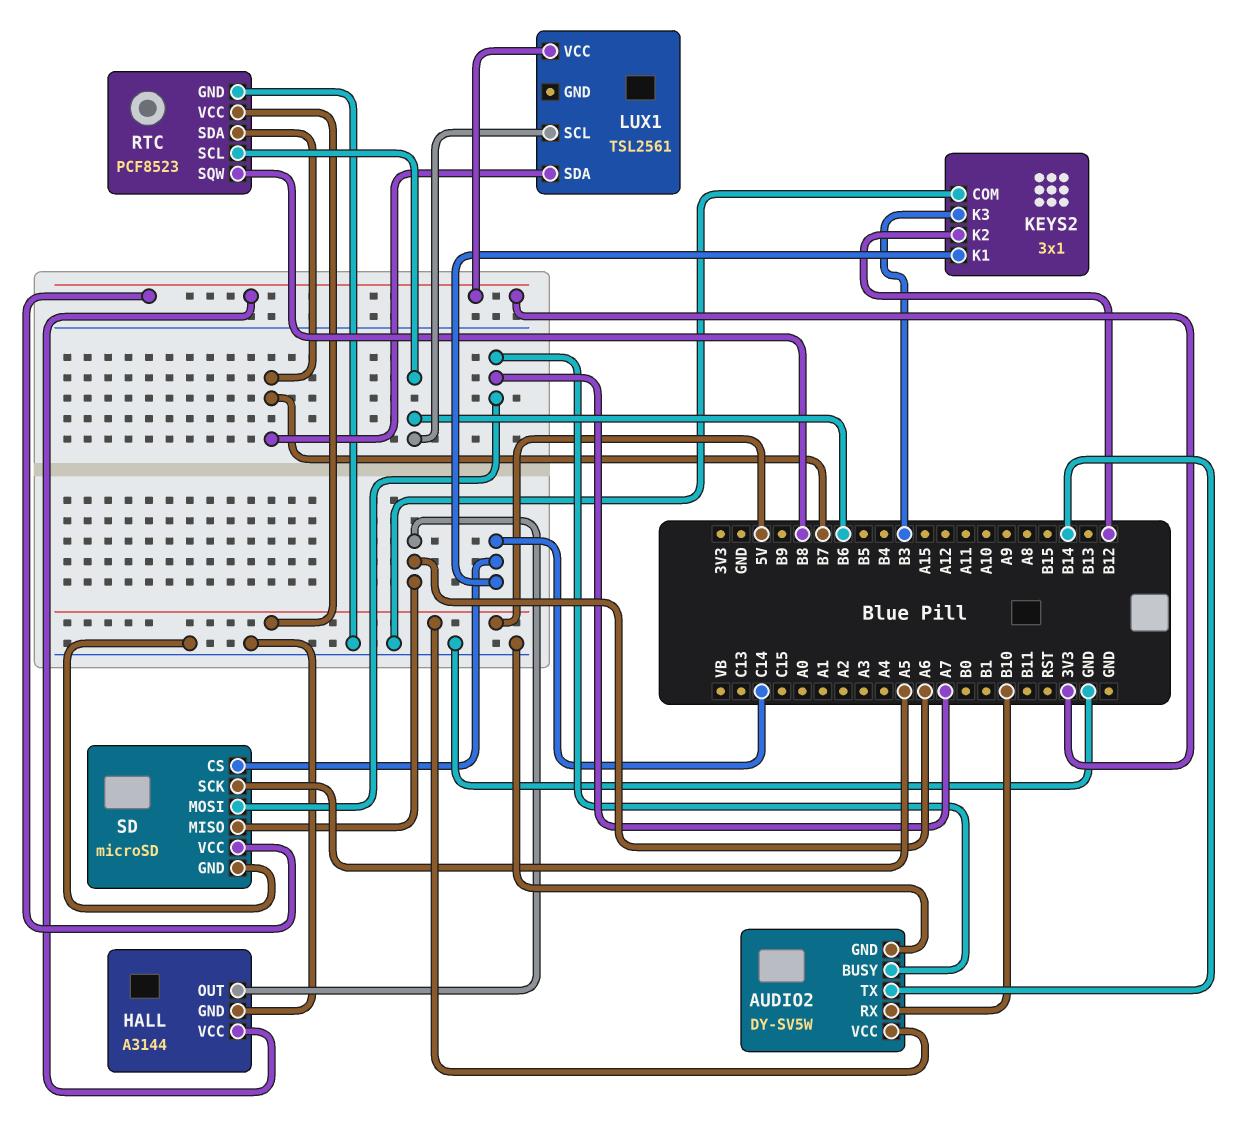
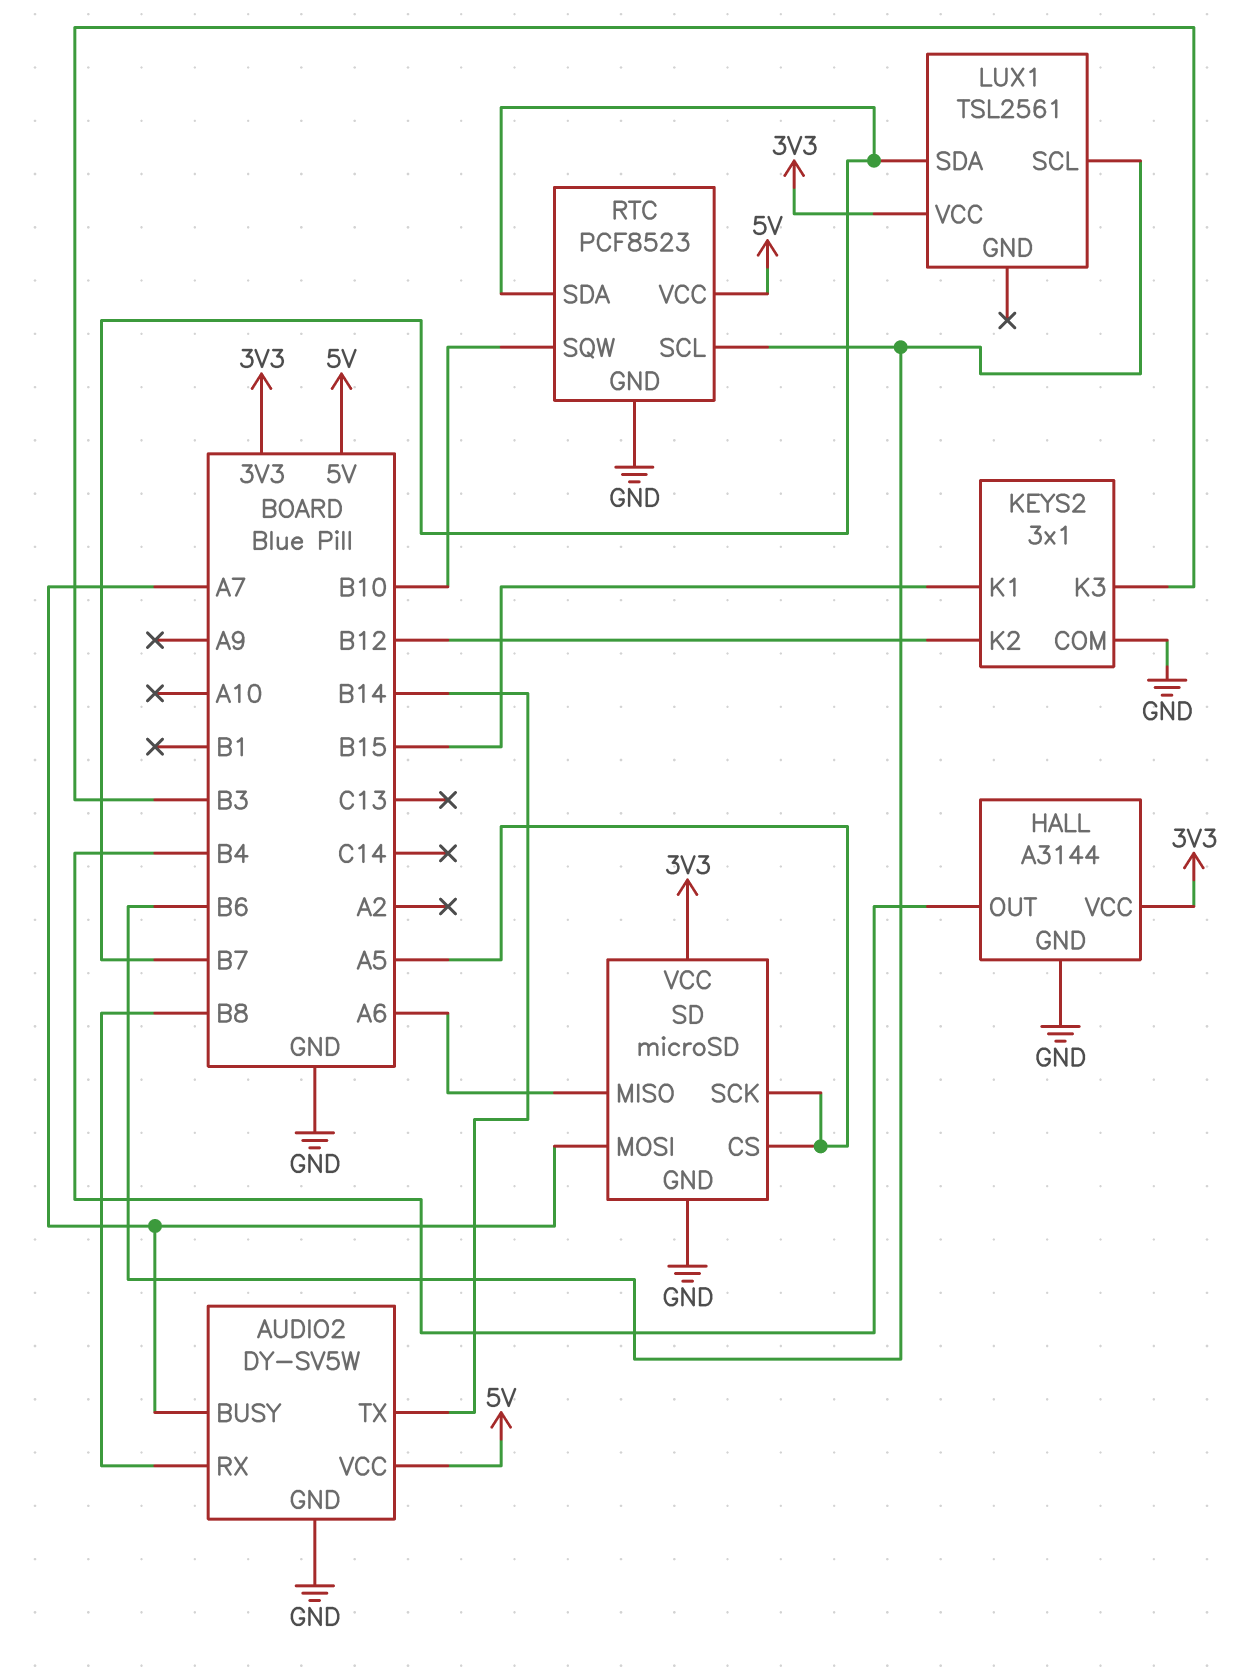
AUDIO2 pin RX: B10 -> B8
HALL pin OUT: A6 -> B4
KEYS2 pin K1: C14 -> B15
RTC pin SQW: B8 -> B10
SD pin CS: C14 -> A5

